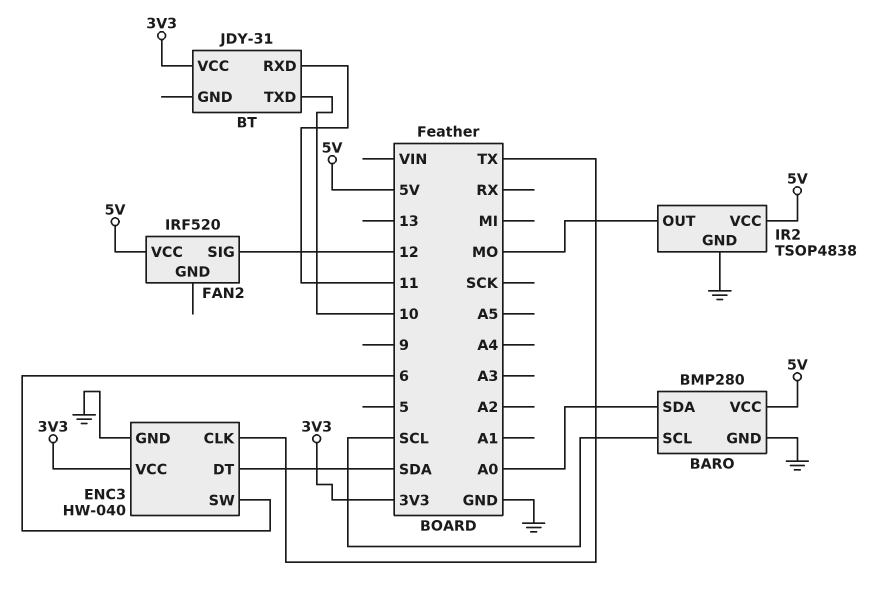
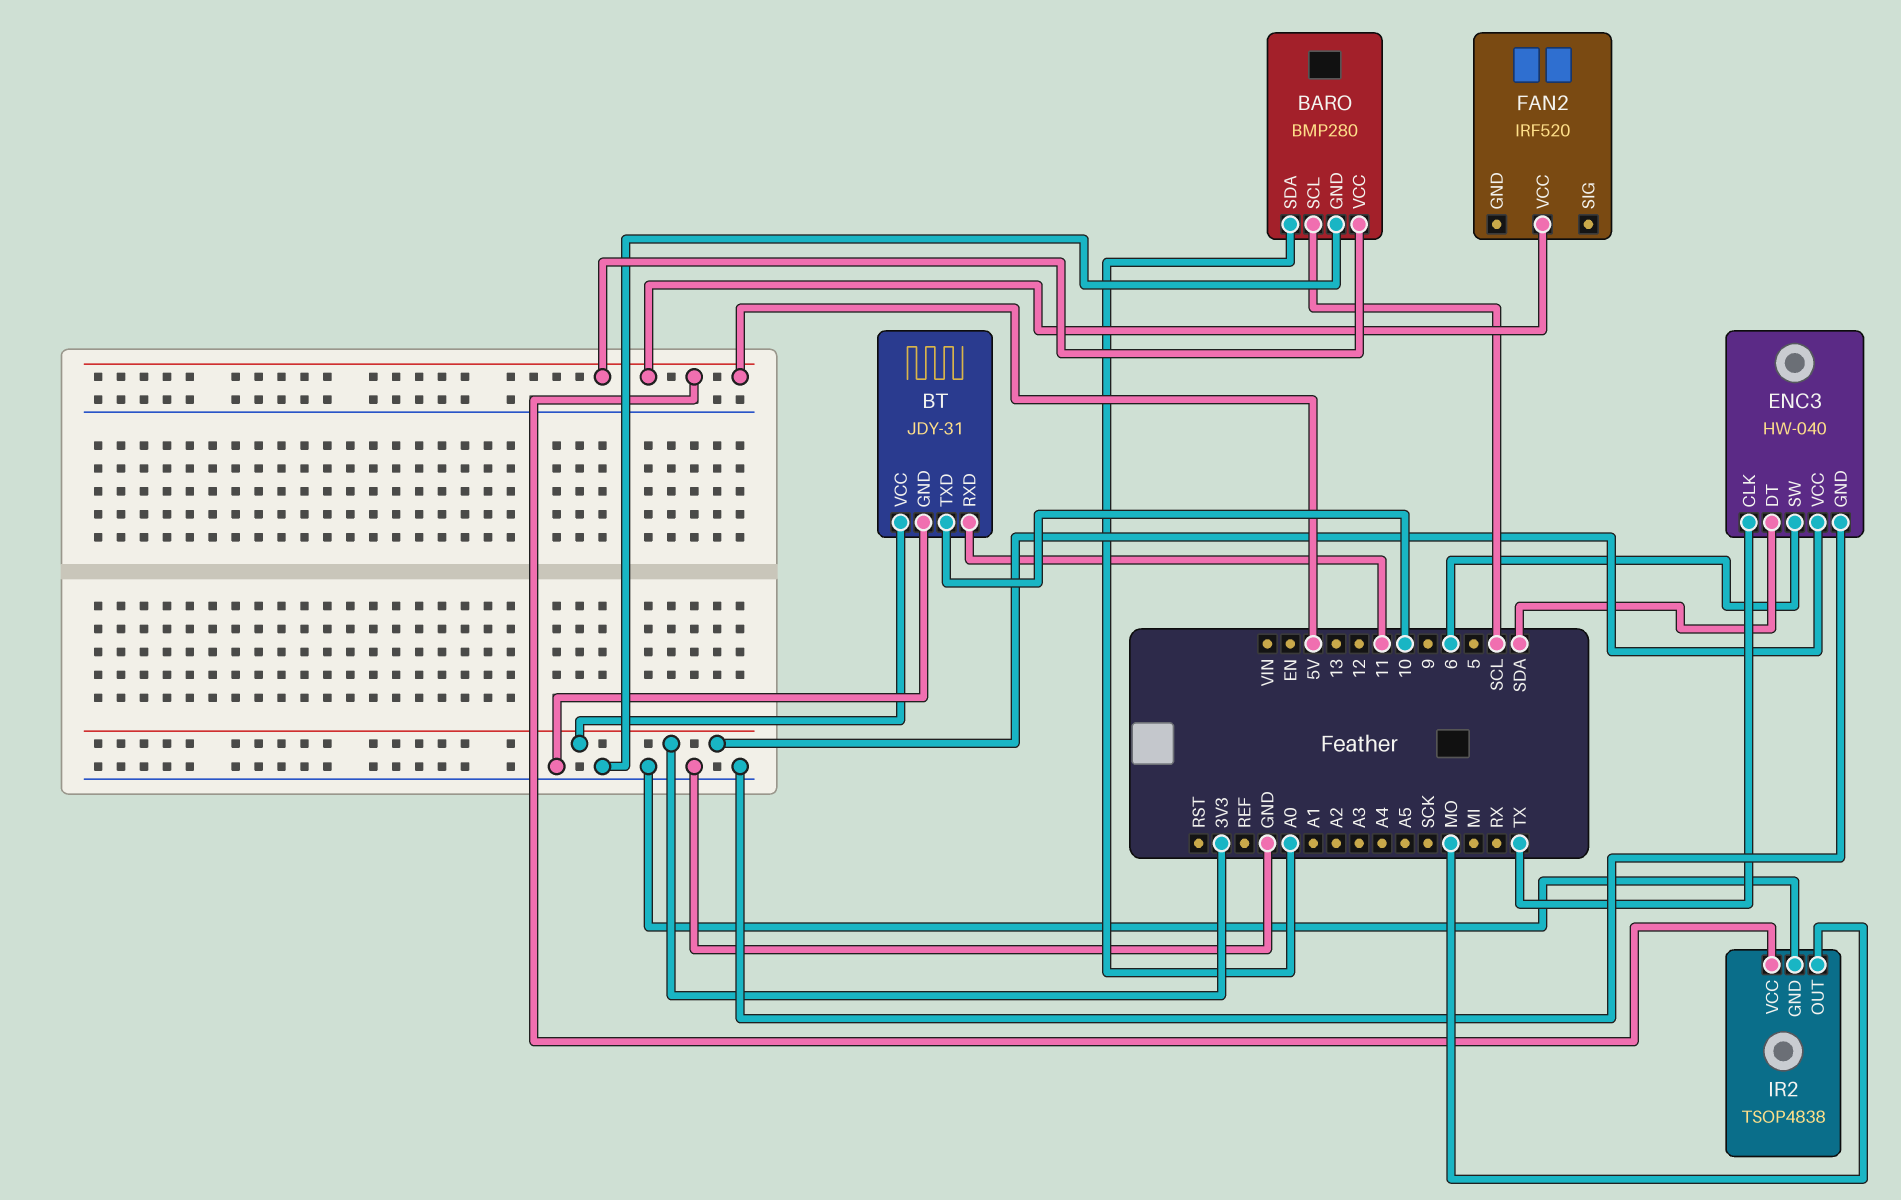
BT pin GND: none -> GND
FAN2 pin SIG: 12 -> none

